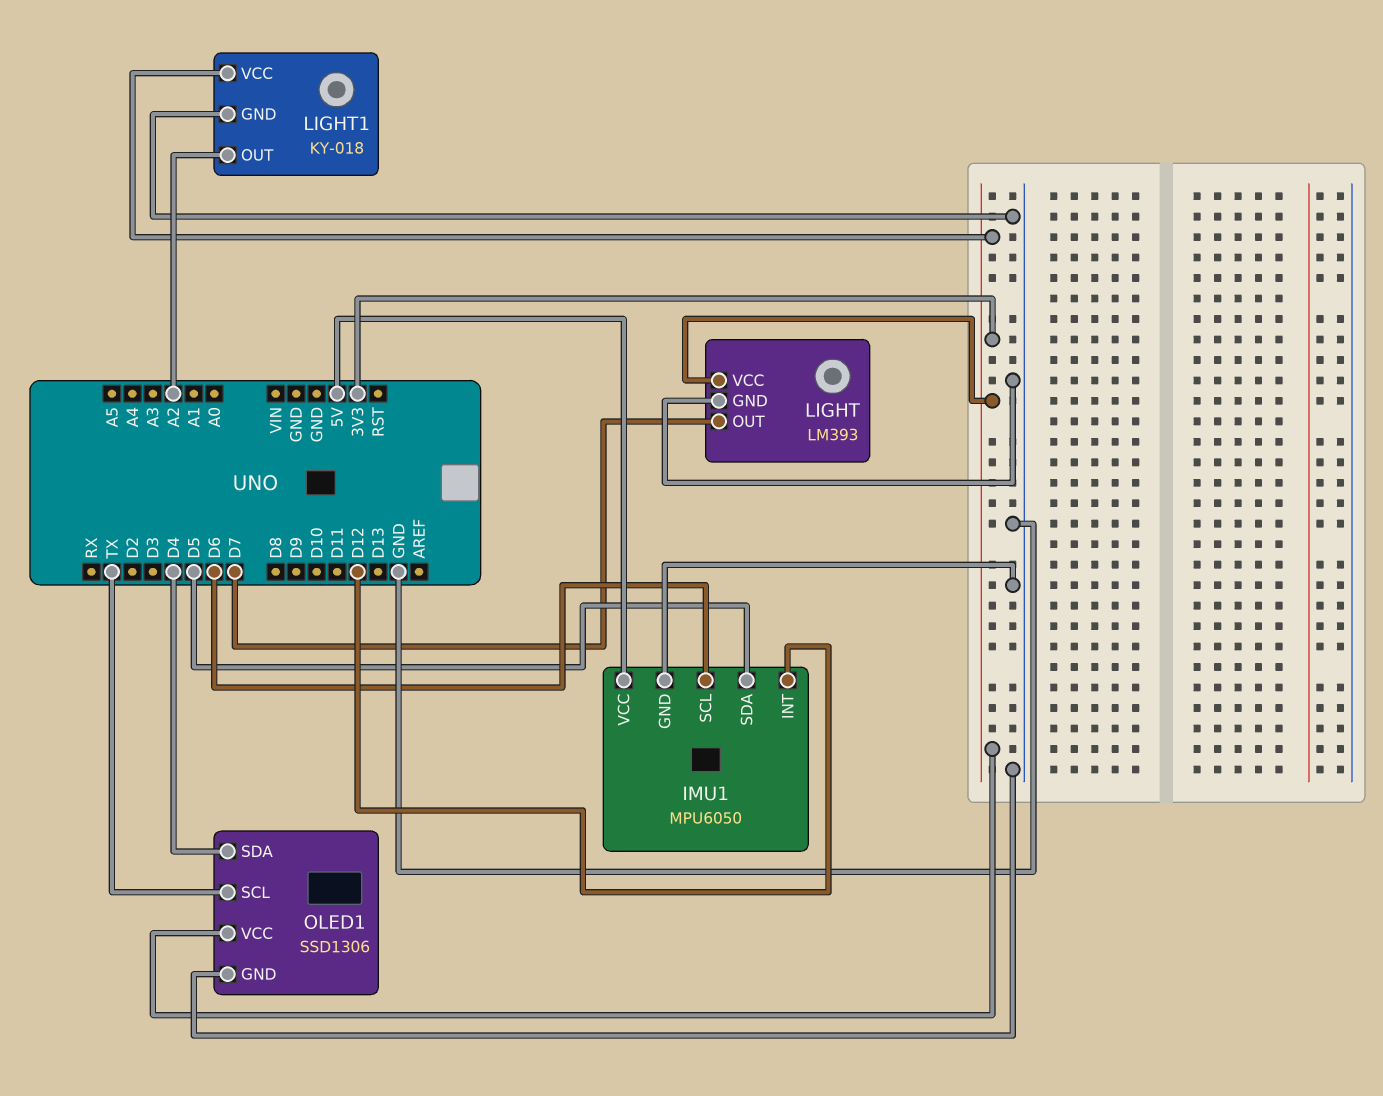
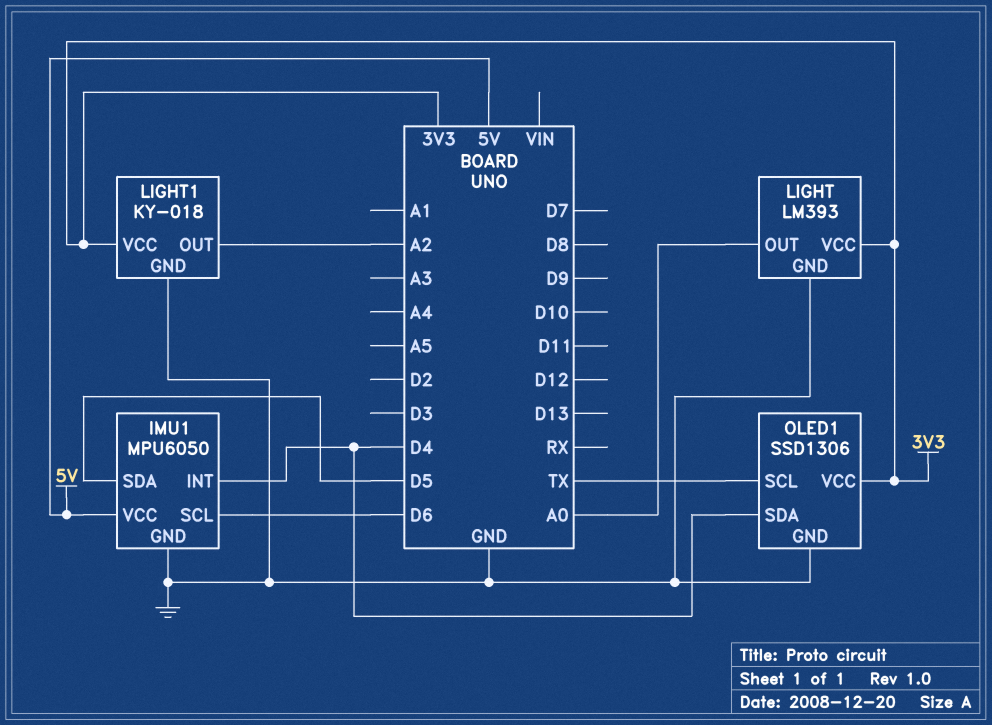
IMU1 pin INT: D12 -> D4
LIGHT pin OUT: D7 -> A0

